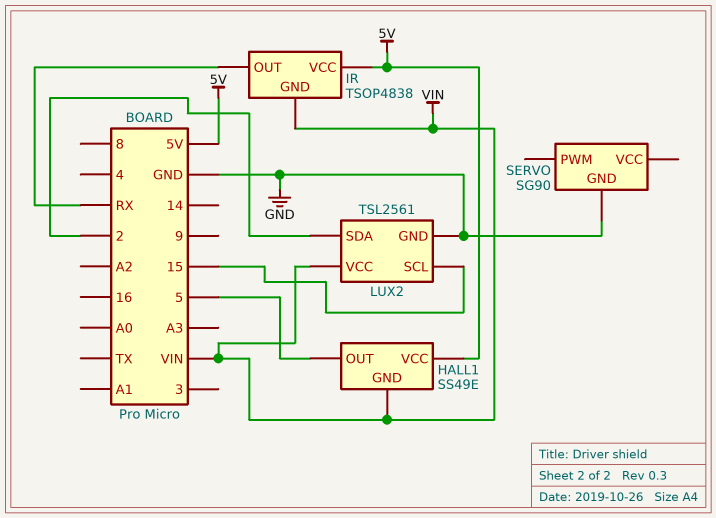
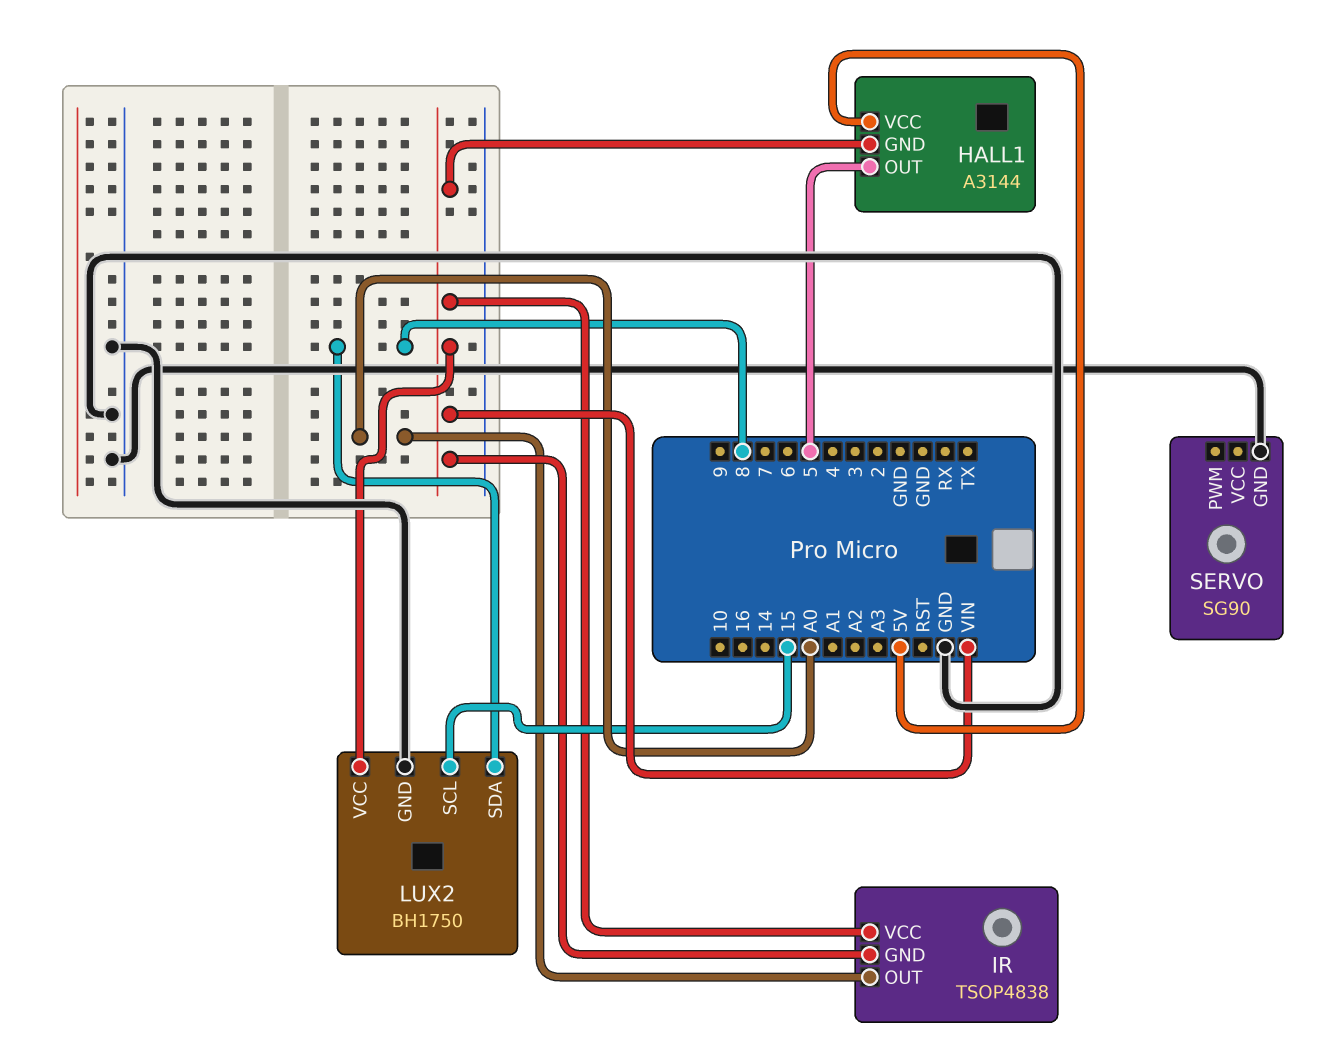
HALL1: SS49E -> A3144
IR pin OUT: RX -> A0
IR pin VCC: 5V -> VIN
LUX2: TSL2561 -> BH1750
LUX2 pin SDA: 2 -> 8

